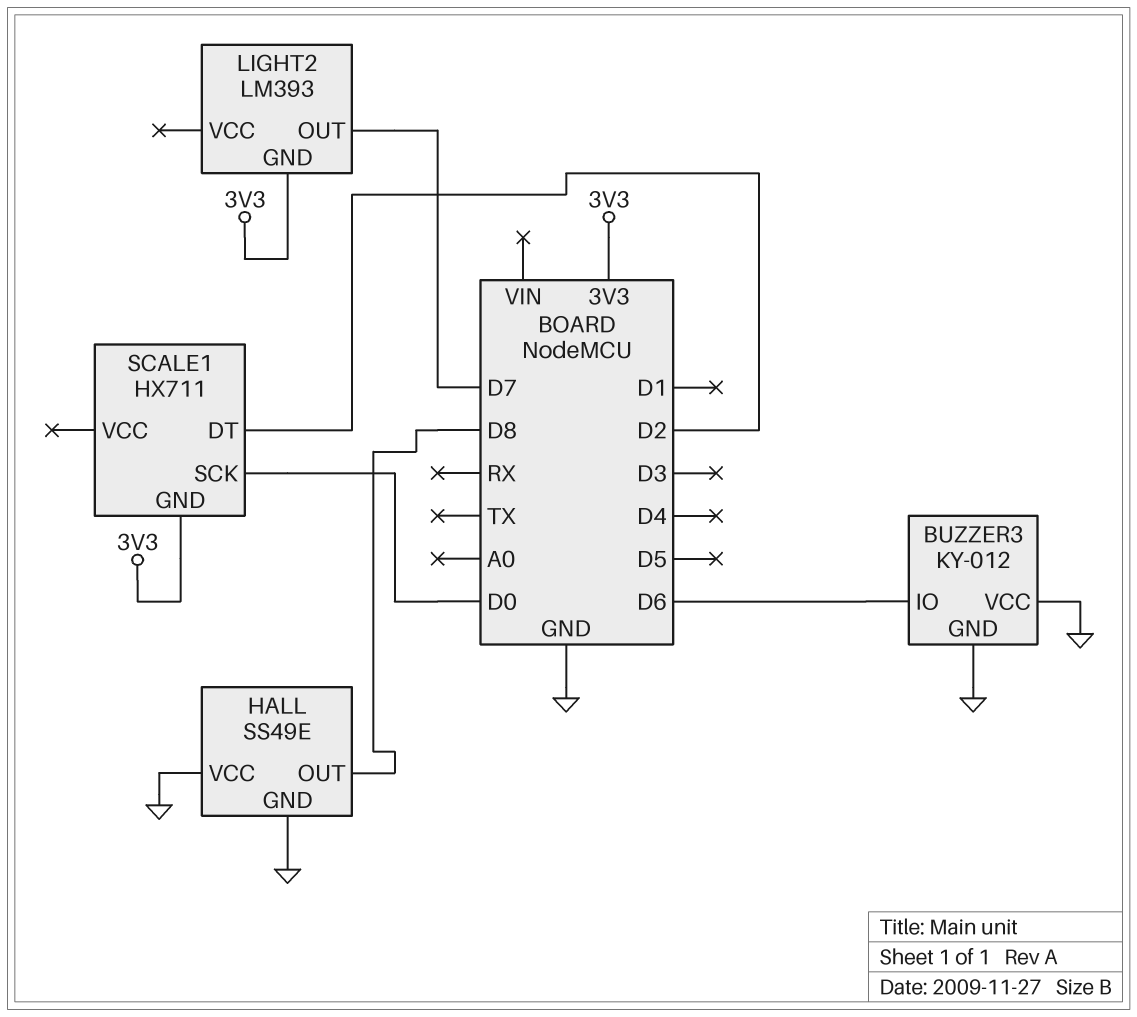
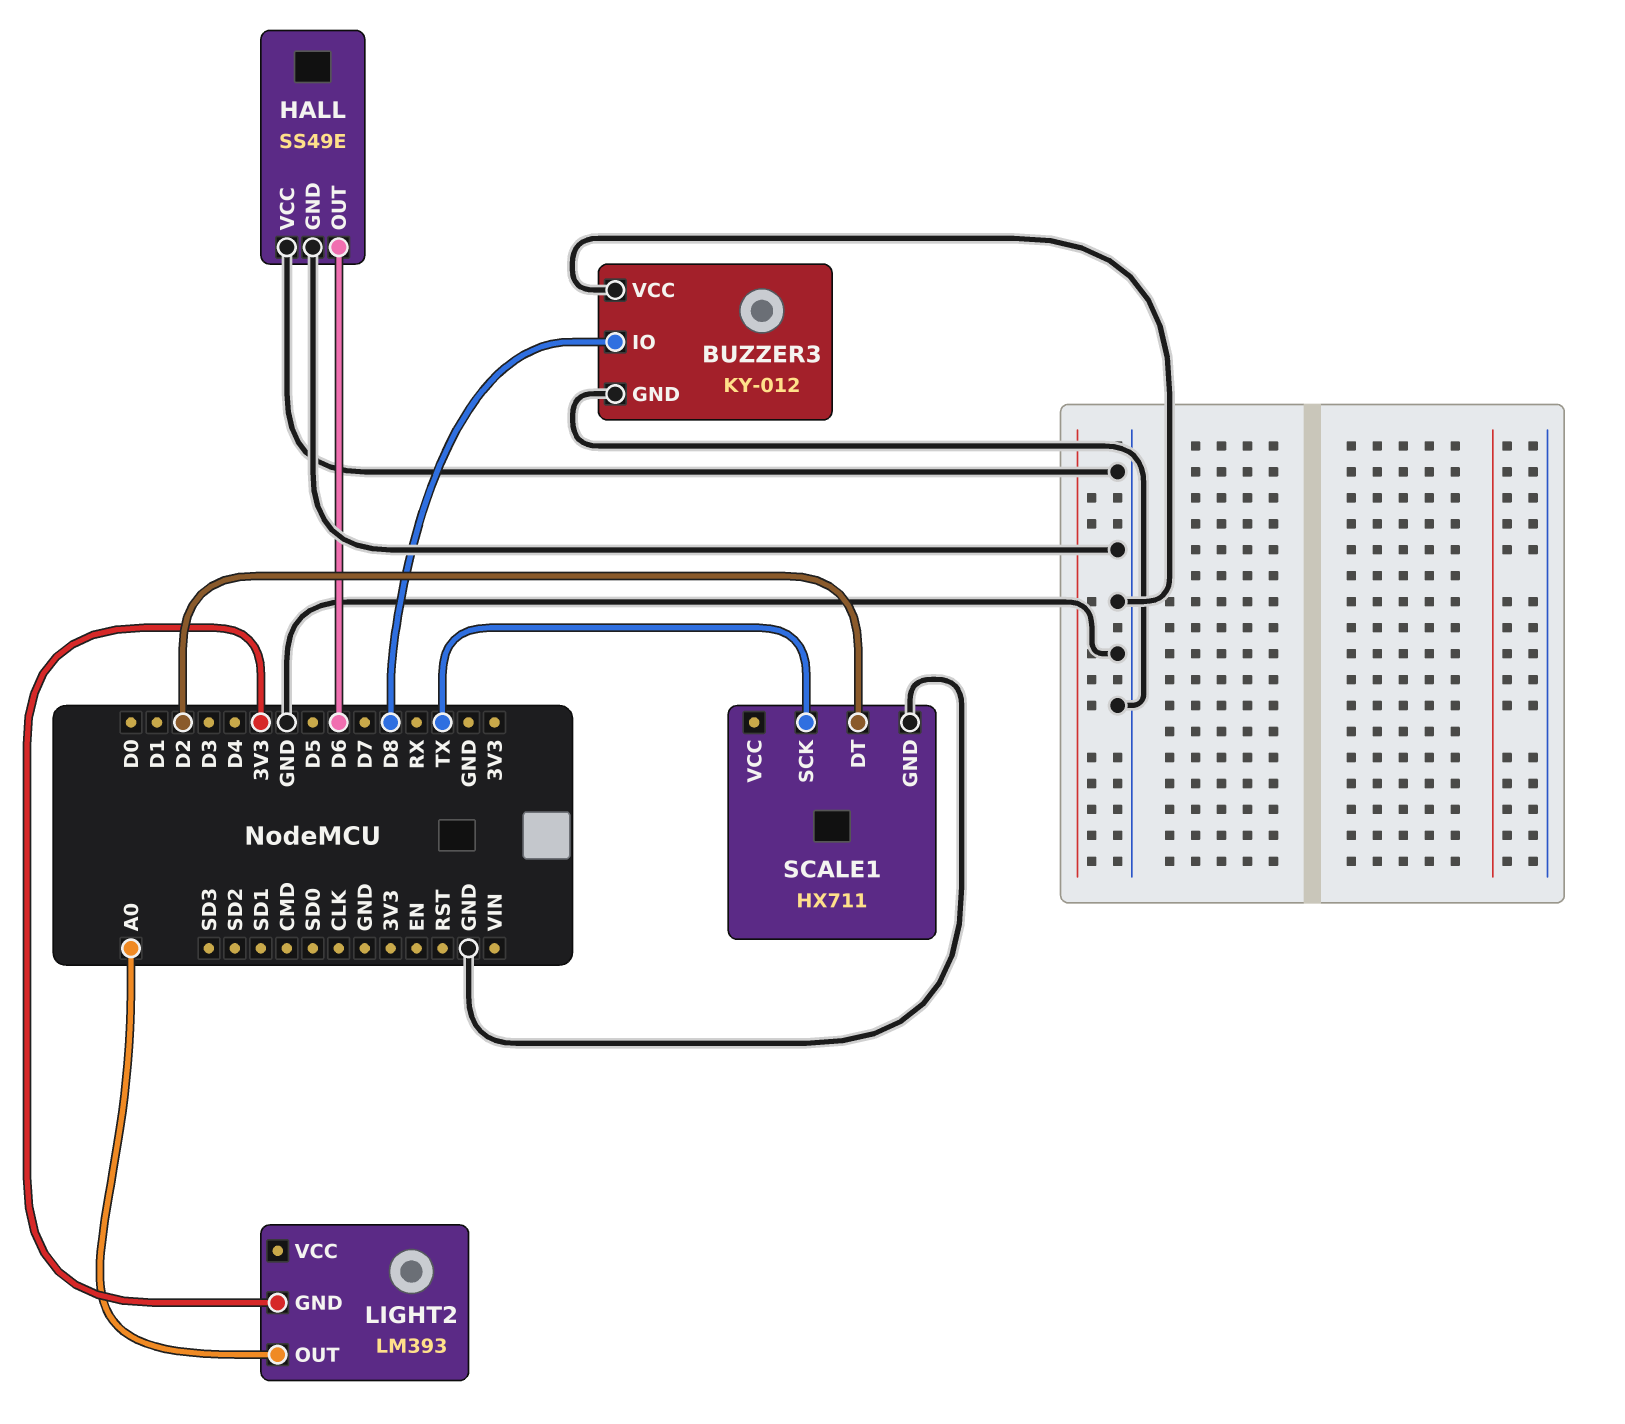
BUZZER3 pin IO: D6 -> D8
HALL pin OUT: D8 -> D6
LIGHT2 pin OUT: D7 -> A0
SCALE1 pin GND: 3V3 -> GND
SCALE1 pin SCK: D0 -> TX

